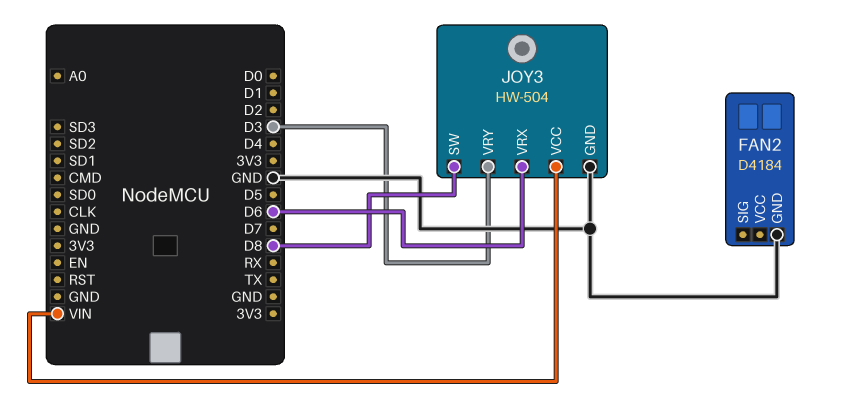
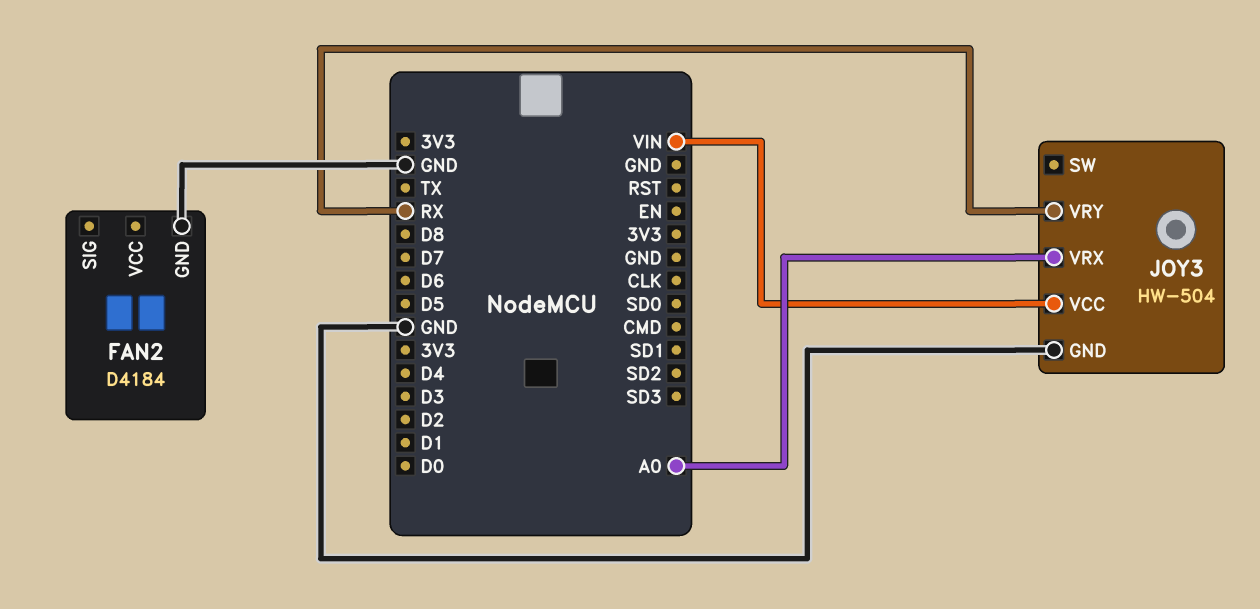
JOY3 pin SW: D8 -> none
JOY3 pin VRX: D6 -> A0
JOY3 pin VRY: D3 -> RX

